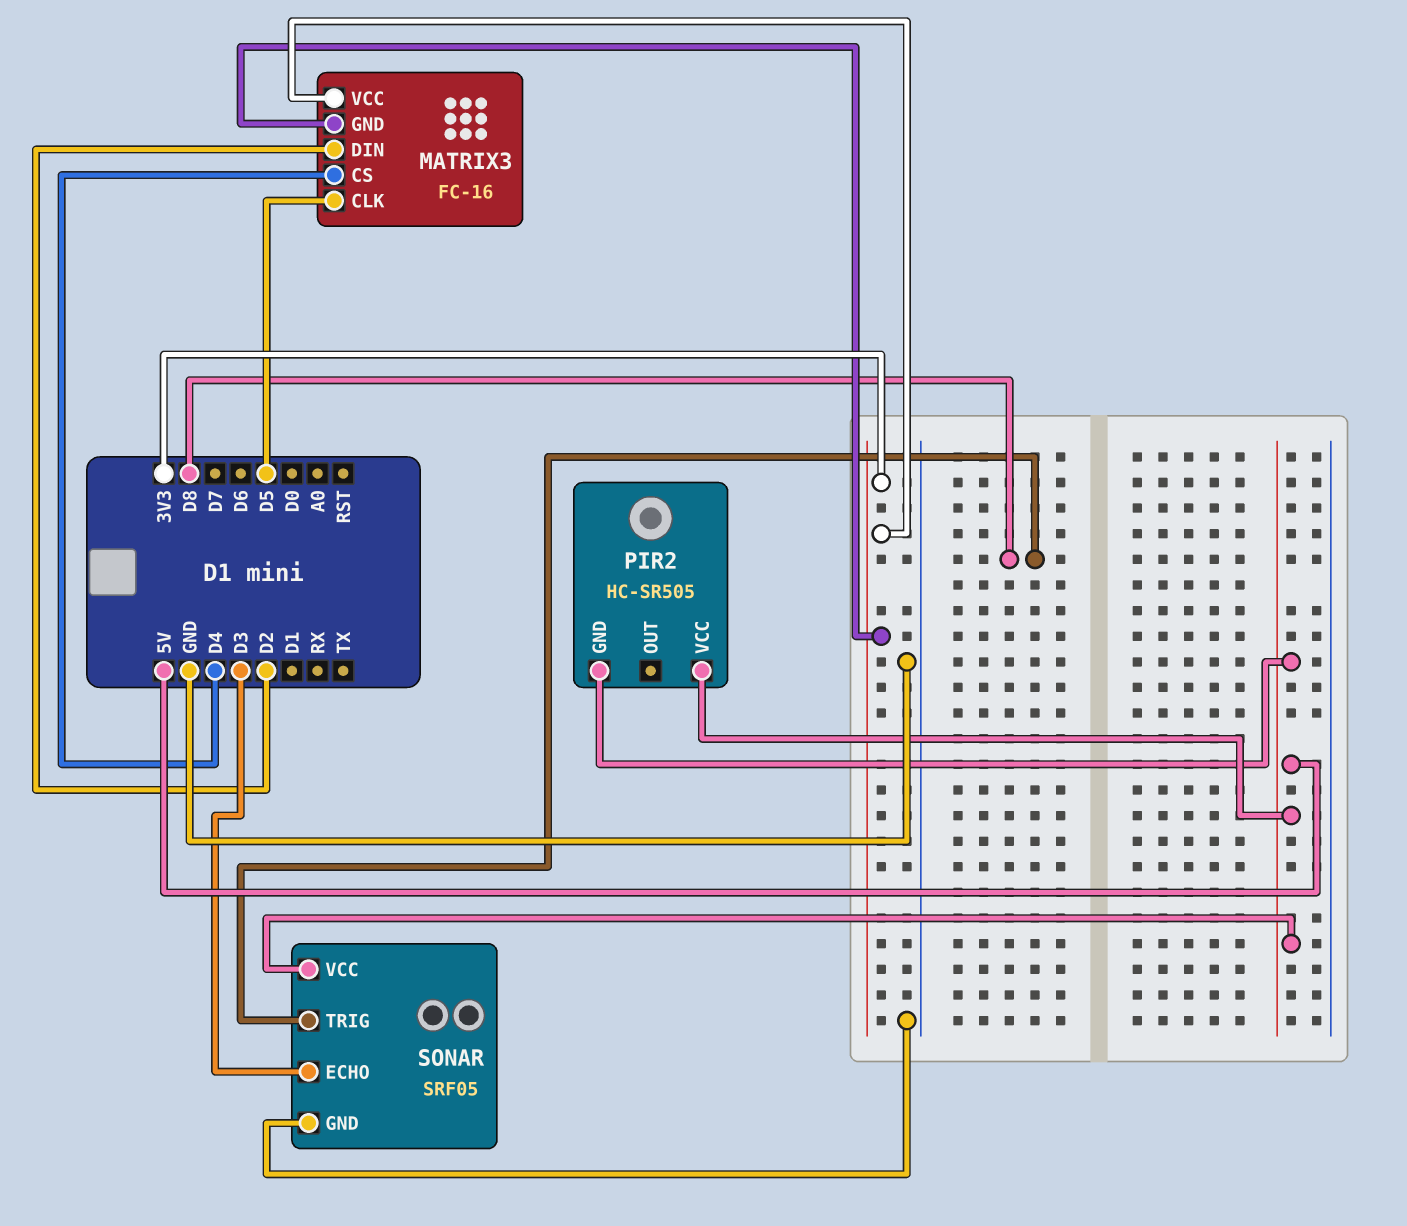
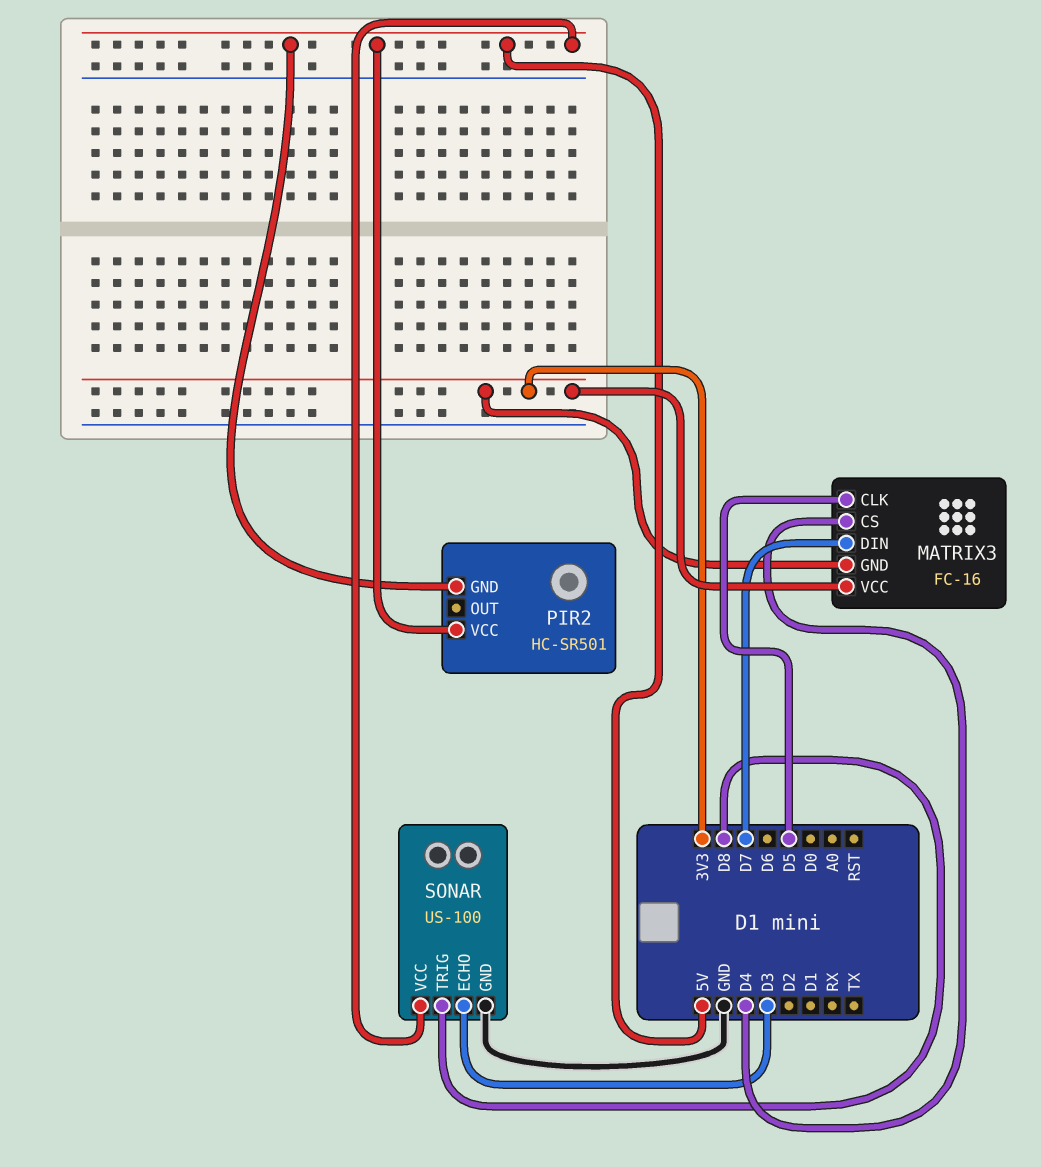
MATRIX3 pin DIN: D2 -> D7
PIR2: HC-SR505 -> HC-SR501
SONAR: SRF05 -> US-100

